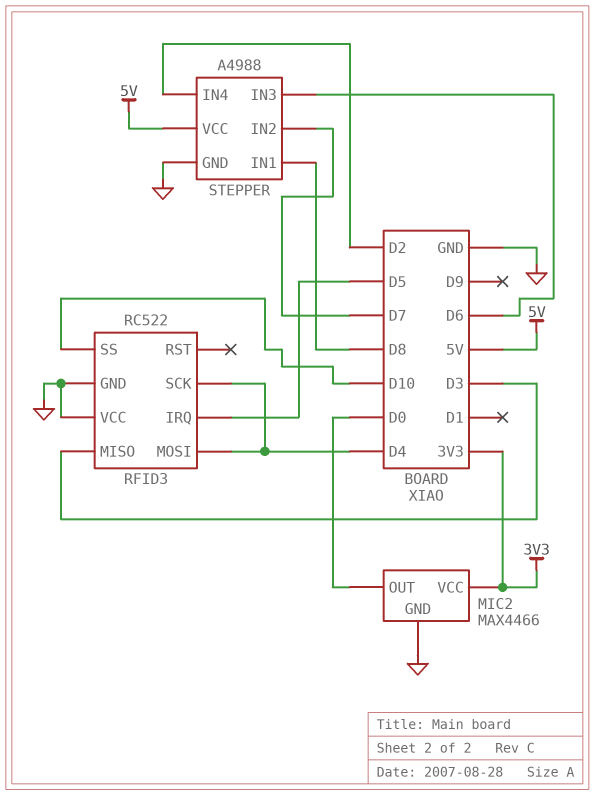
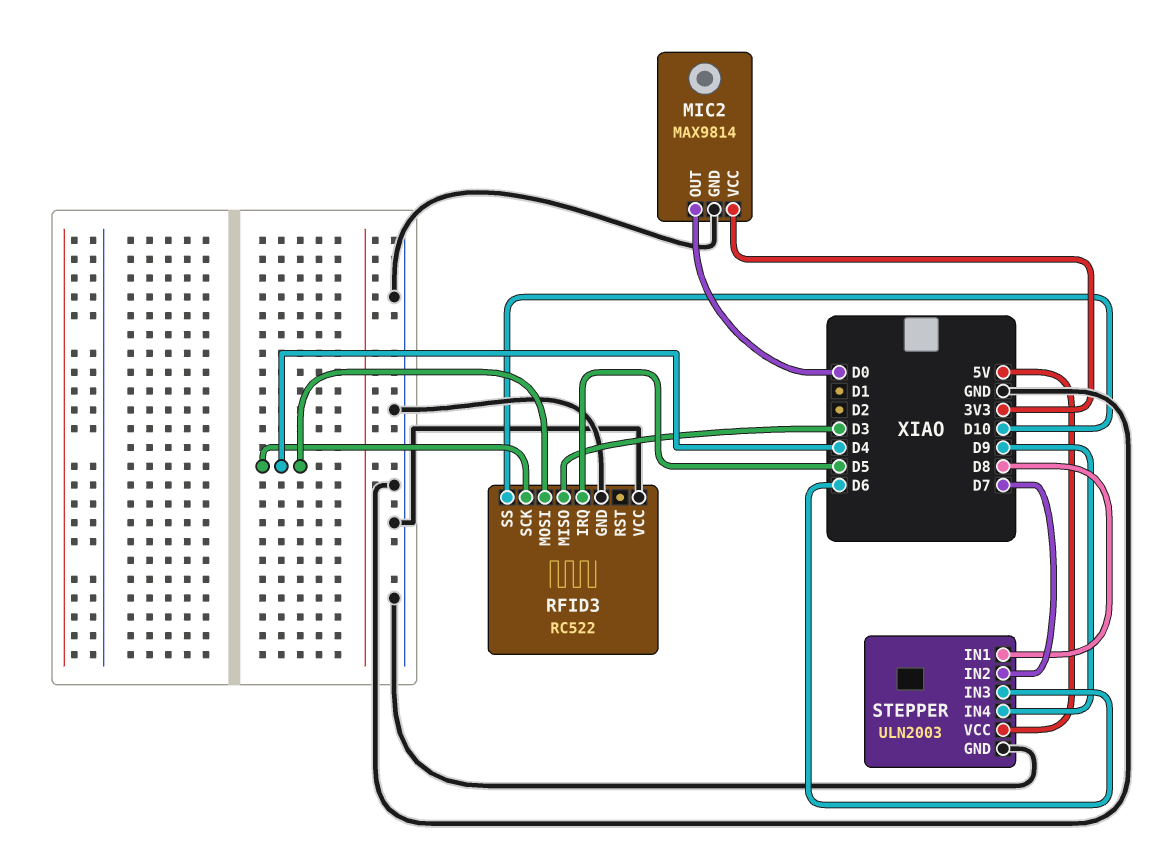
MIC2: MAX4466 -> MAX9814
STEPPER: A4988 -> ULN2003
STEPPER pin IN4: D2 -> D9

